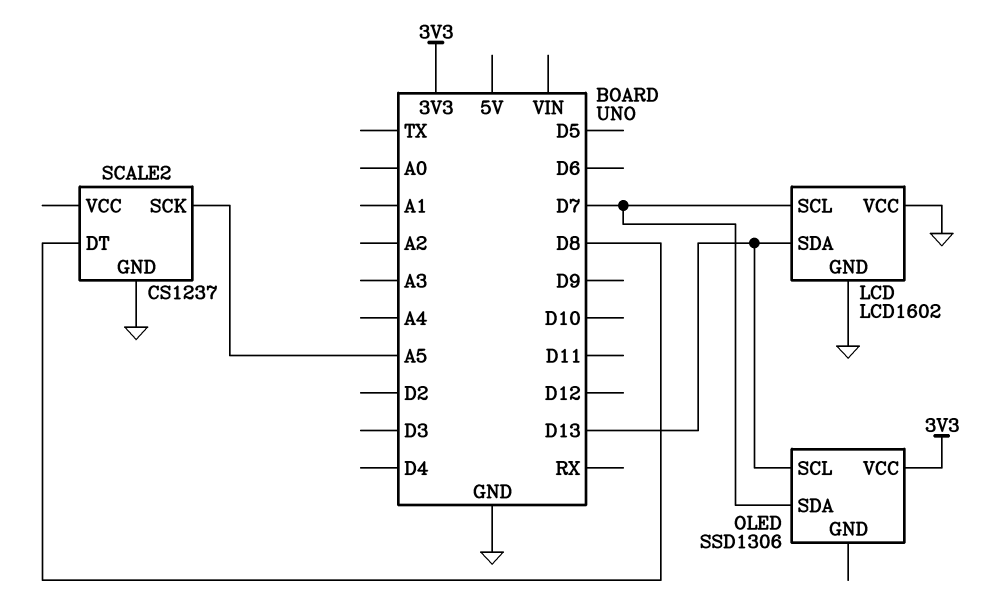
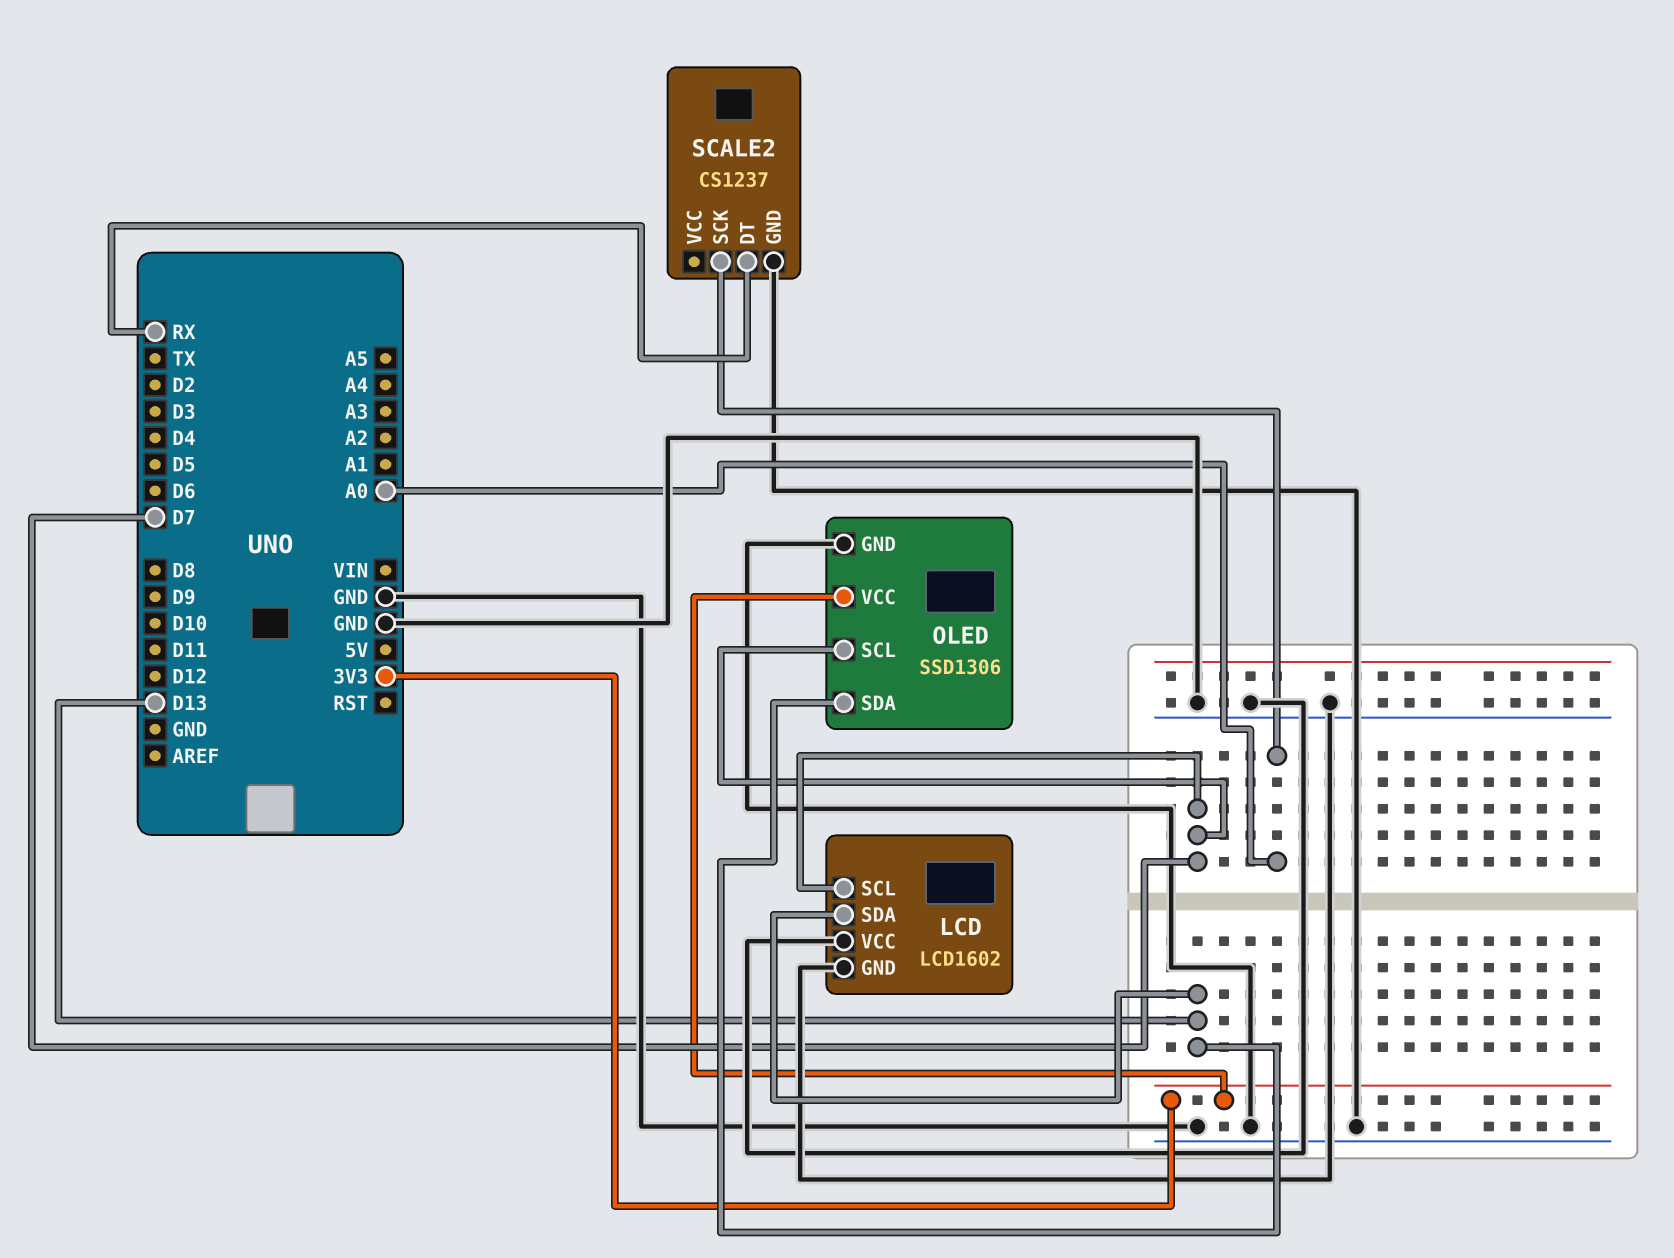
OLED pin GND: none -> GND
OLED pin SCL: D13 -> D7
OLED pin SDA: D7 -> D13
SCALE2 pin DT: D8 -> RX
SCALE2 pin SCK: A5 -> A0

